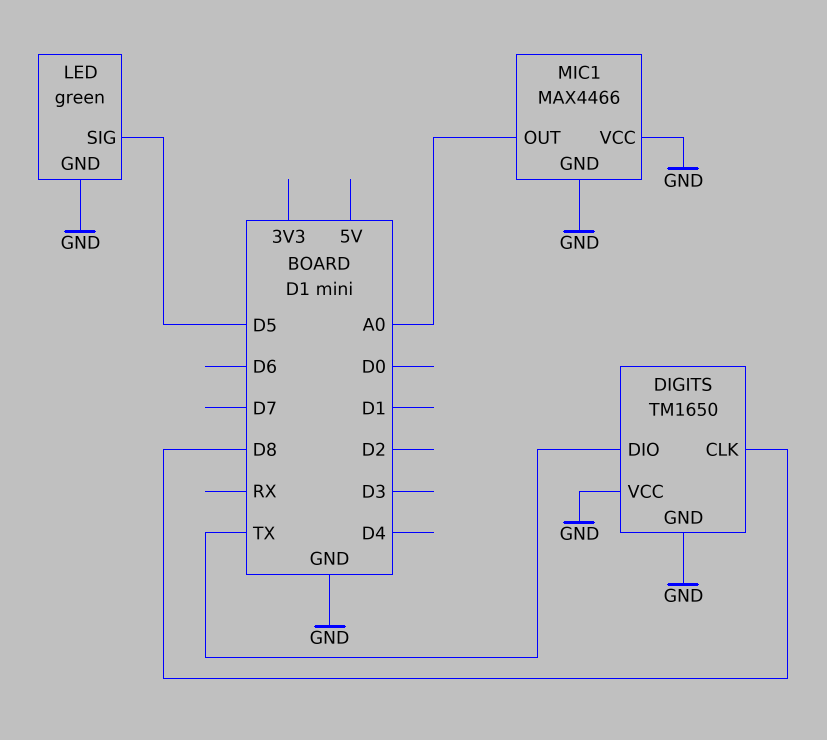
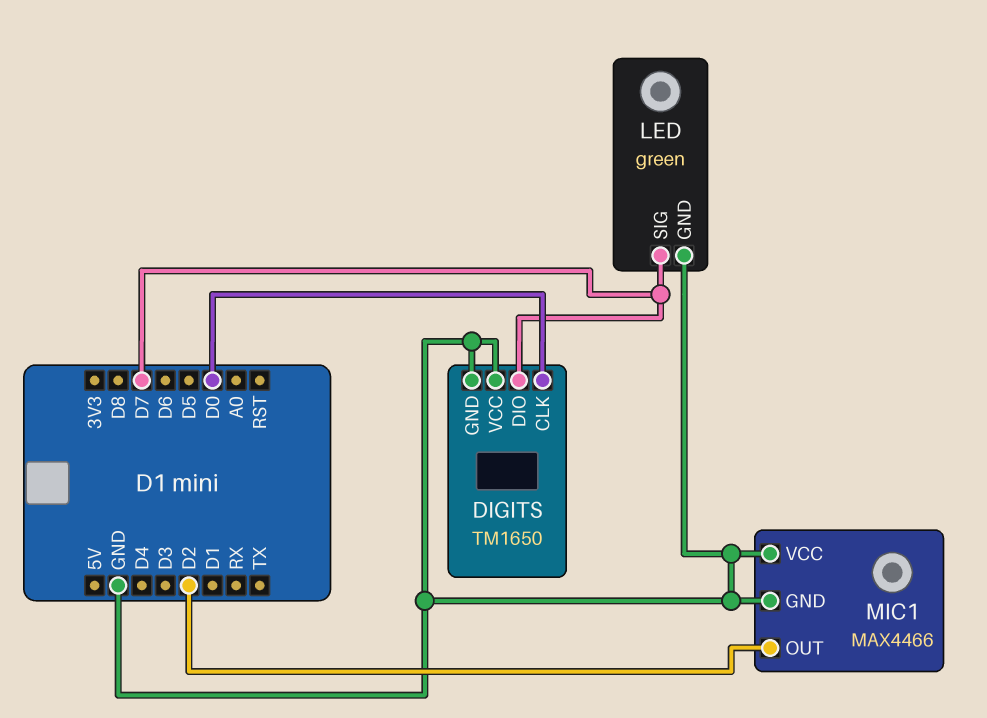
DIGITS pin CLK: D8 -> D0
DIGITS pin DIO: TX -> D7
LED pin SIG: D5 -> D7
MIC1 pin OUT: A0 -> D2

